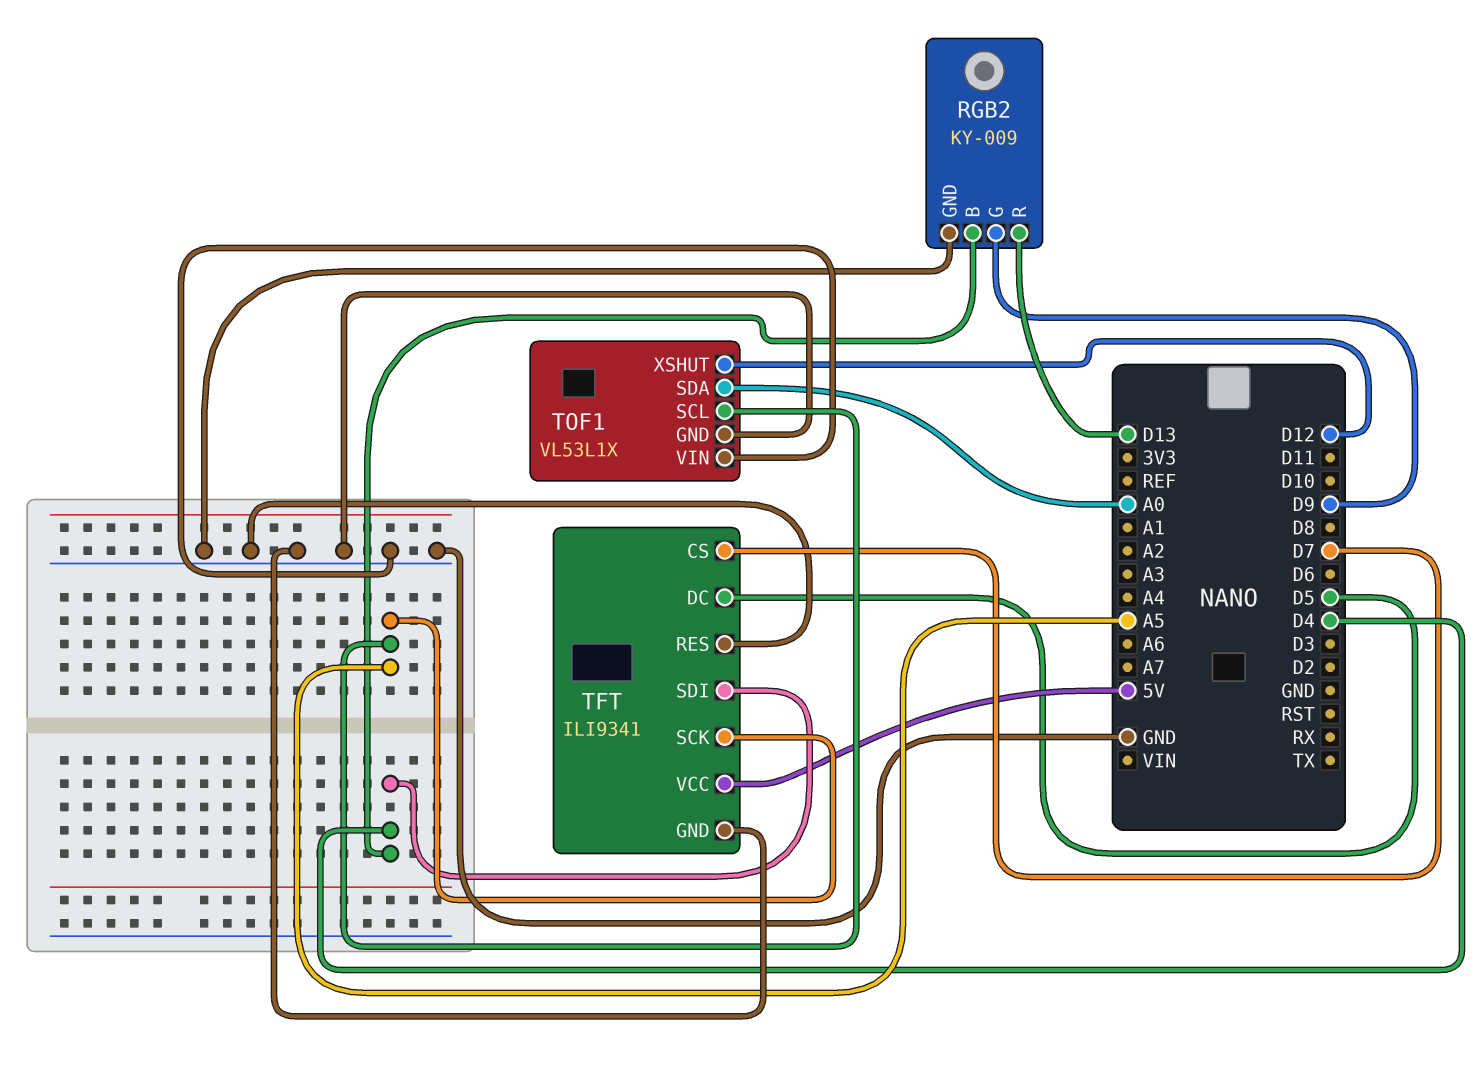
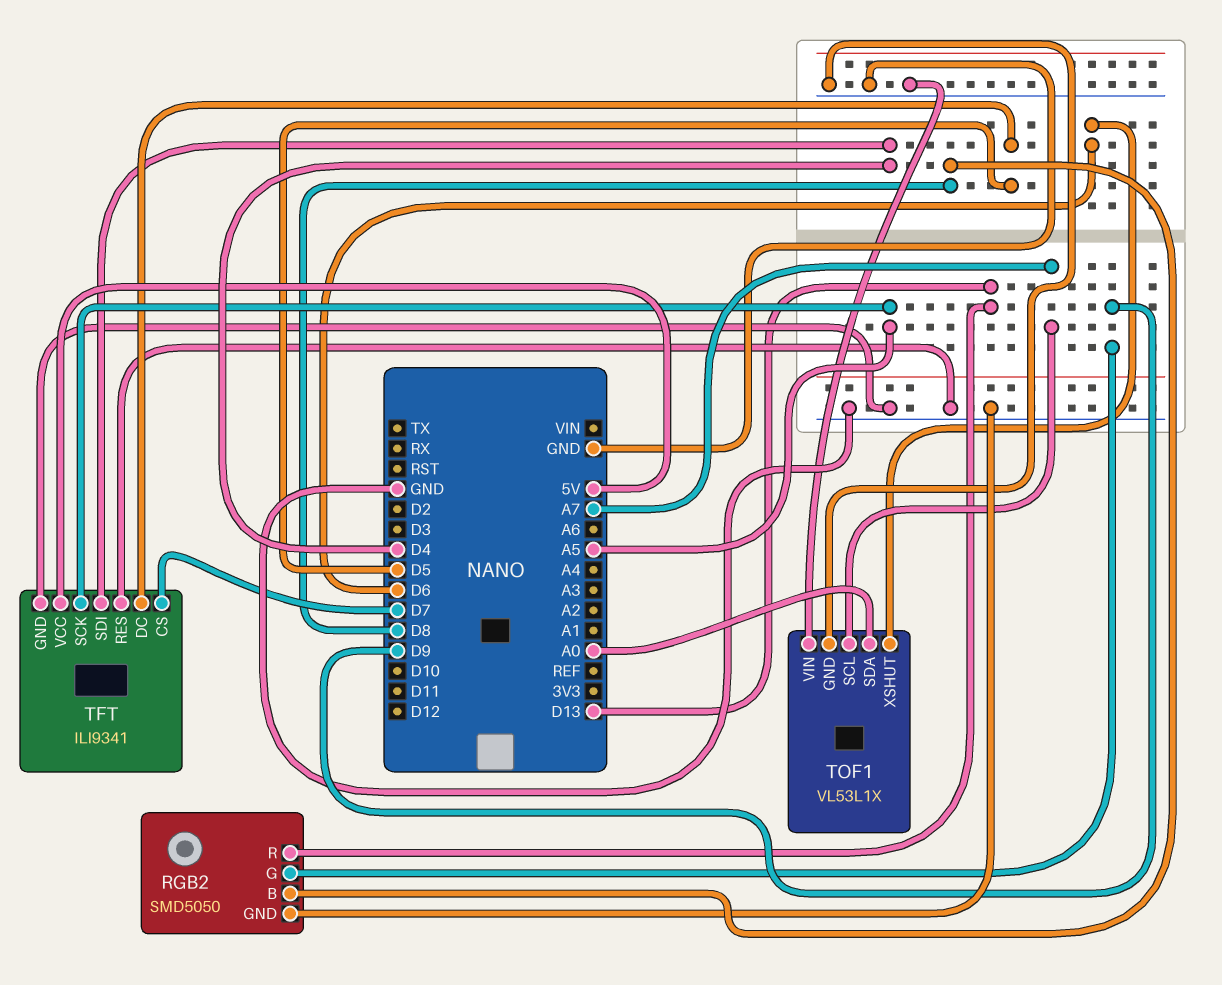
RGB2: KY-009 -> SMD5050
RGB2 pin B: D4 -> D8
TOF1 pin SCL: A5 -> A7
TOF1 pin XSHUT: D12 -> D6

